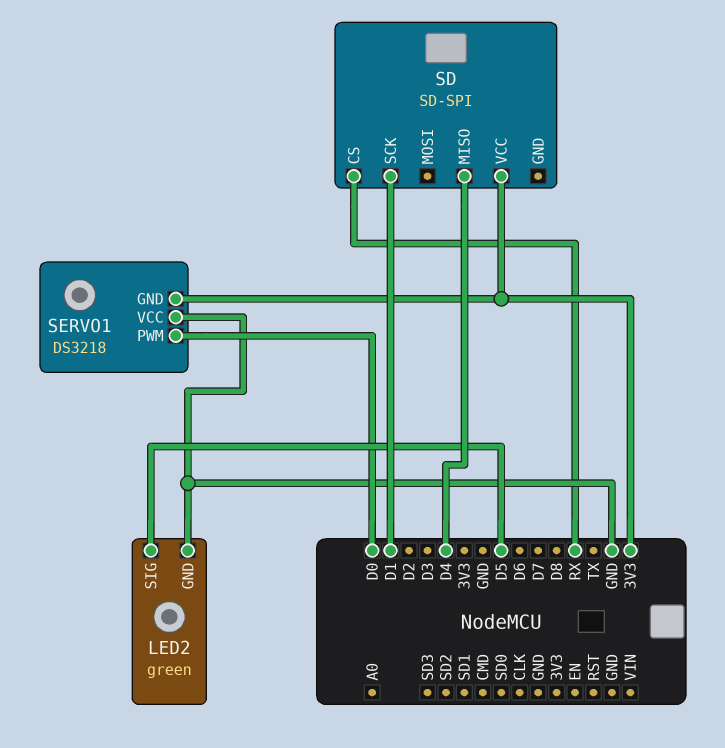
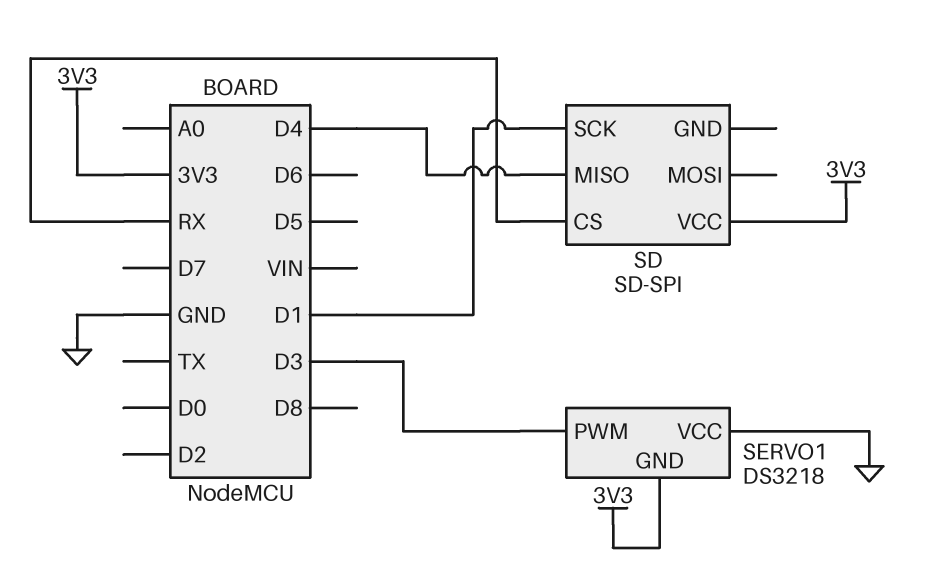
LED2: green -> none
LED2 pin GND: GND -> none
LED2 pin SIG: D5 -> none
SERVO1 pin PWM: D0 -> D3

